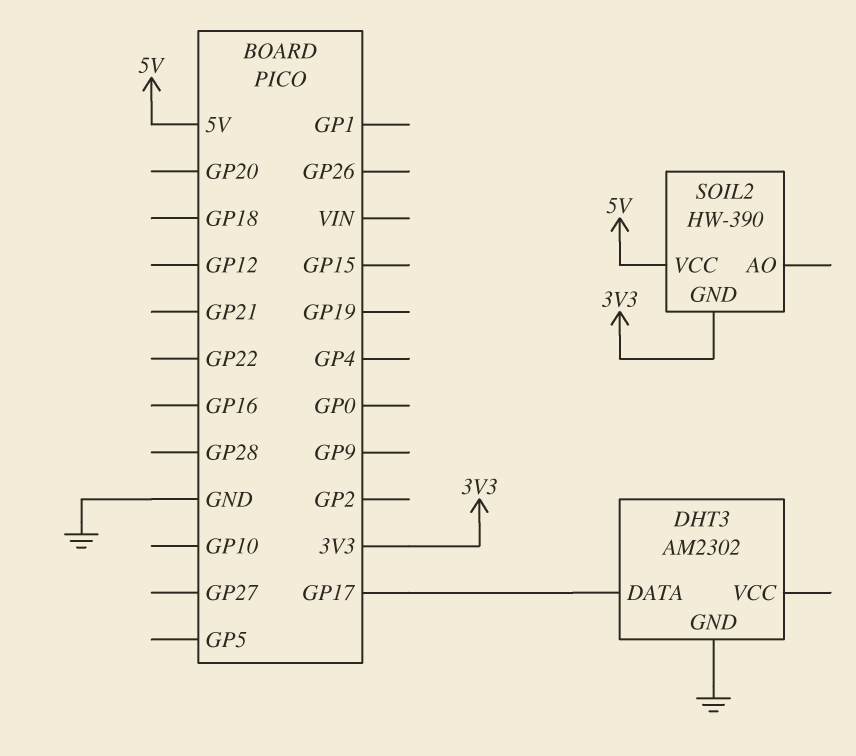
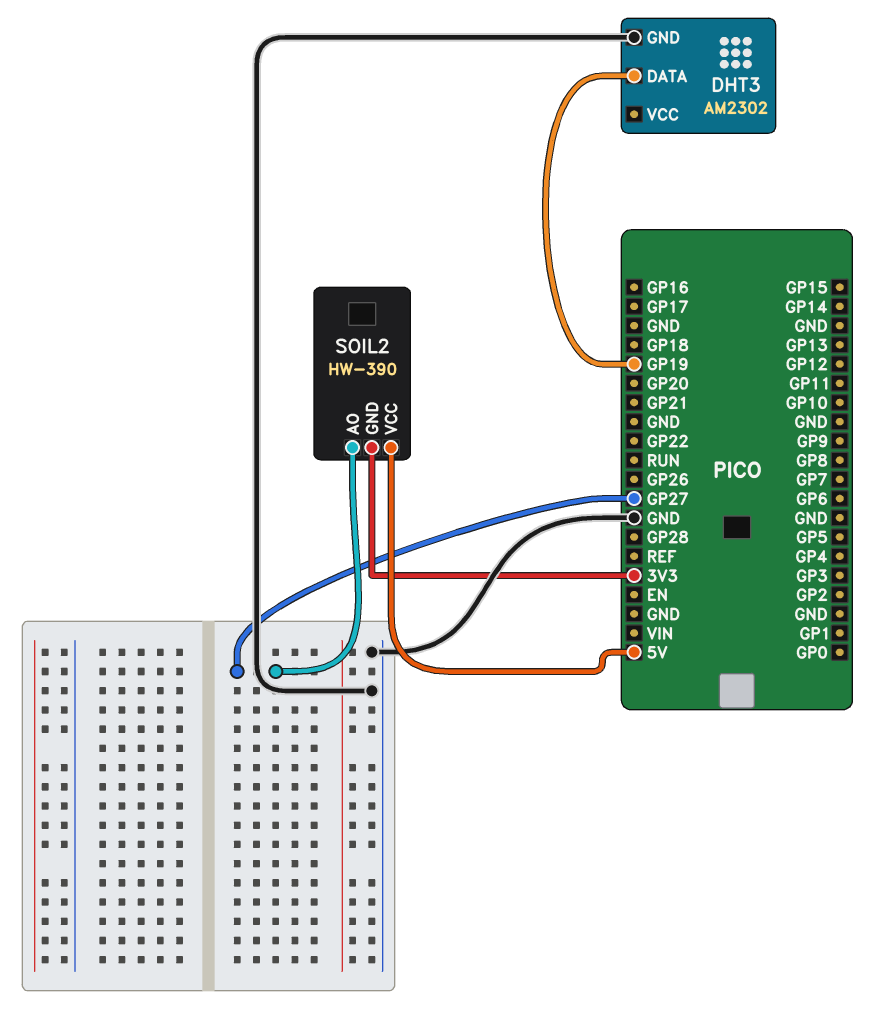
DHT3 pin DATA: GP17 -> GP19
SOIL2 pin AO: none -> GP27

